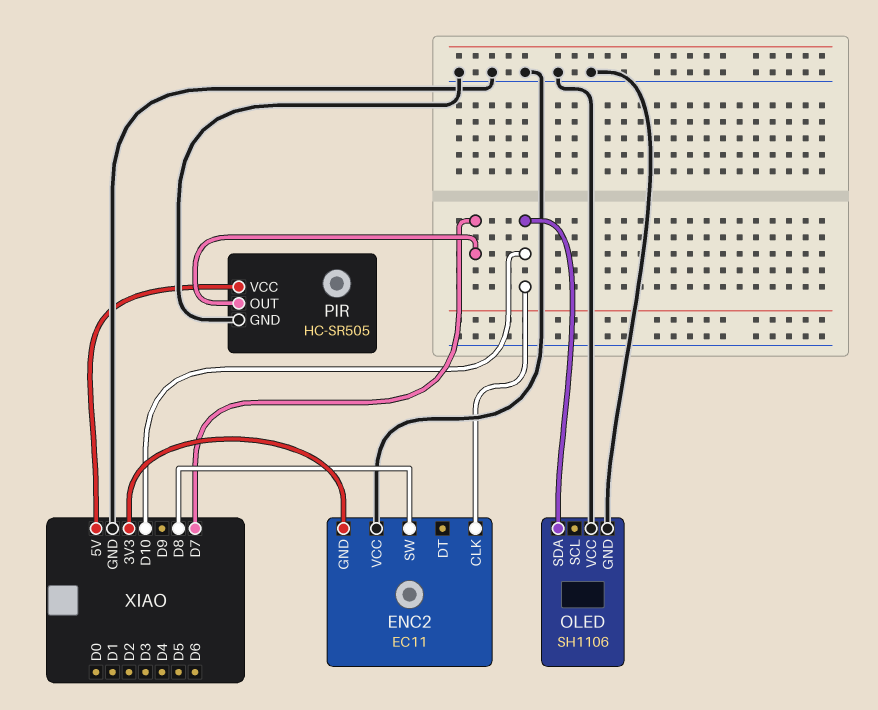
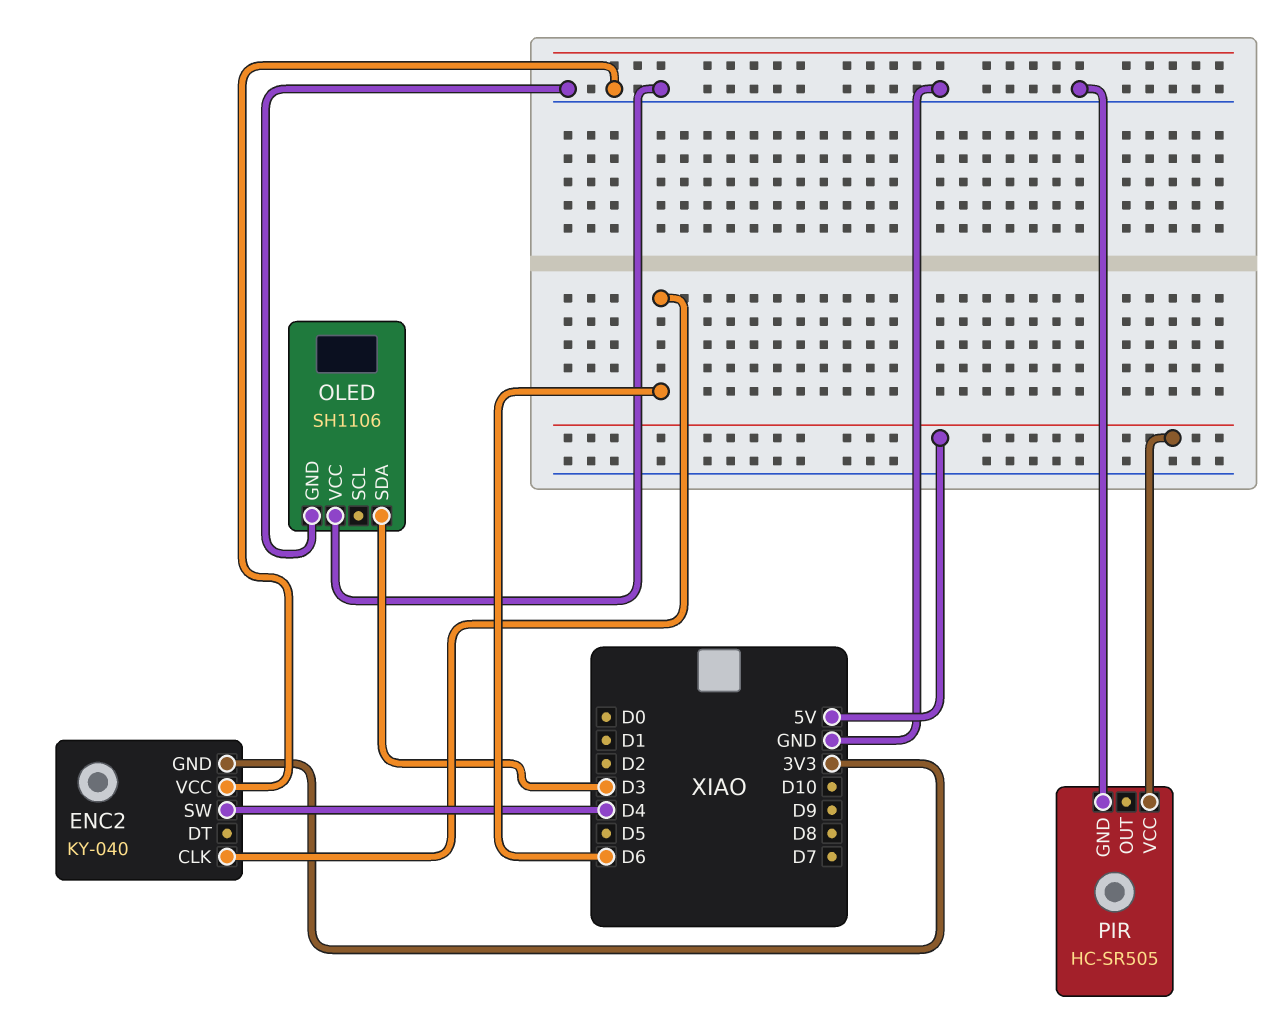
ENC2: EC11 -> KY-040
ENC2 pin CLK: D10 -> D6
ENC2 pin SW: D8 -> D4
OLED pin SDA: D10 -> D3
PIR pin OUT: D7 -> none

